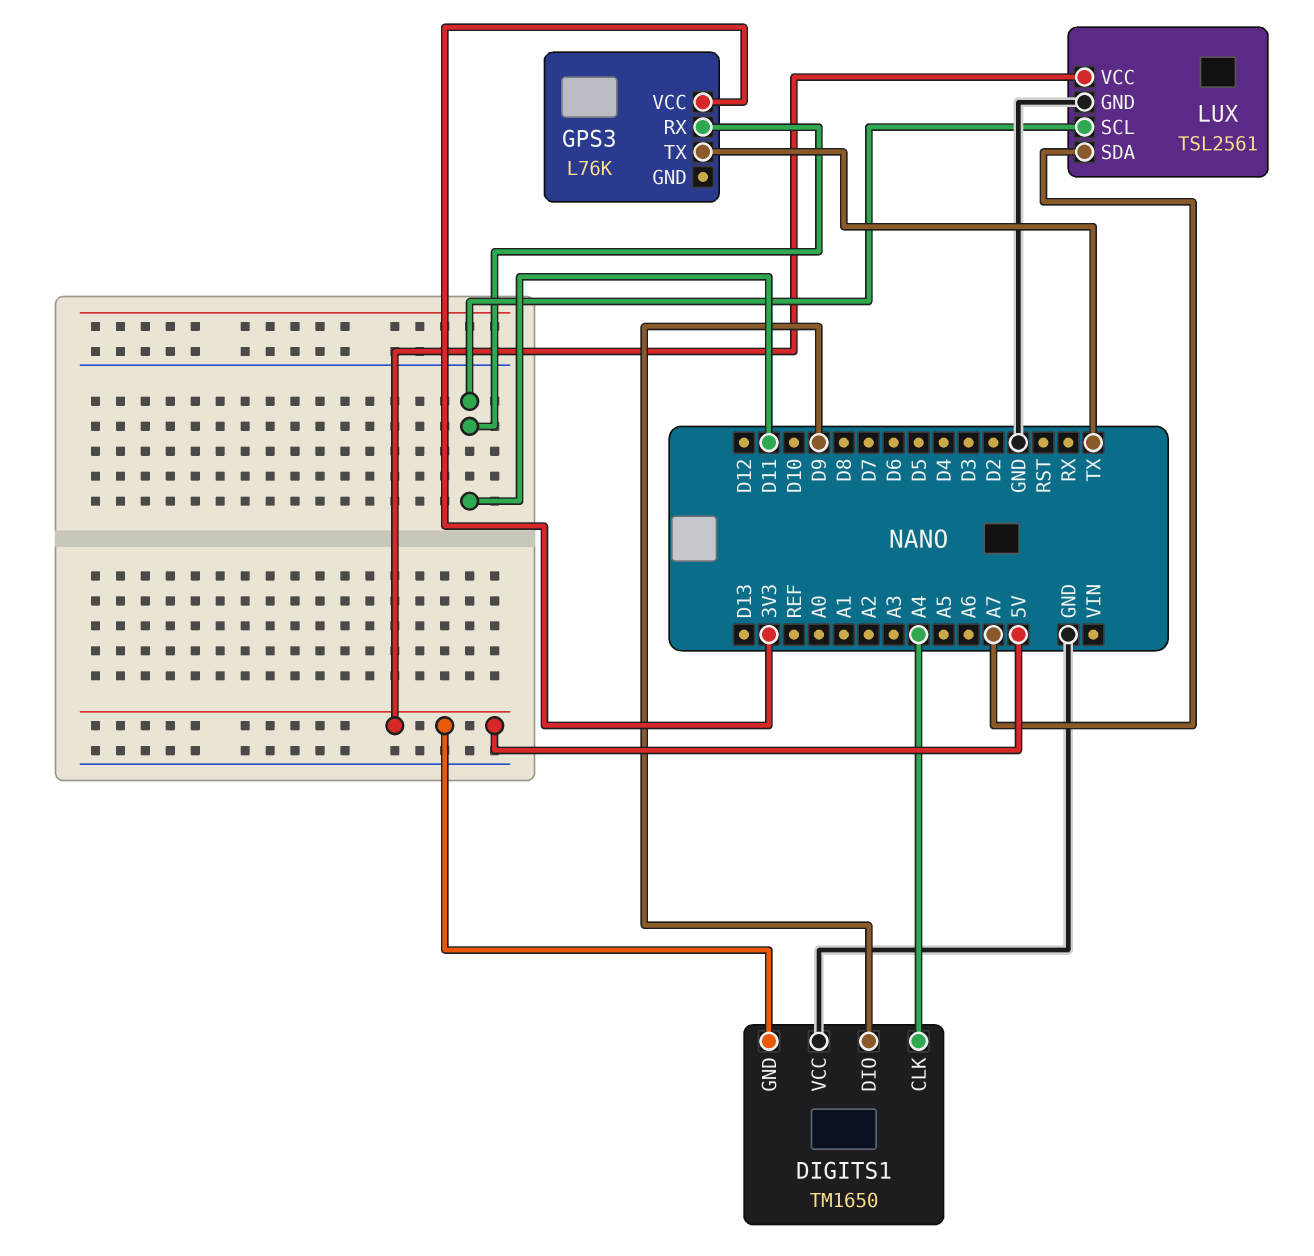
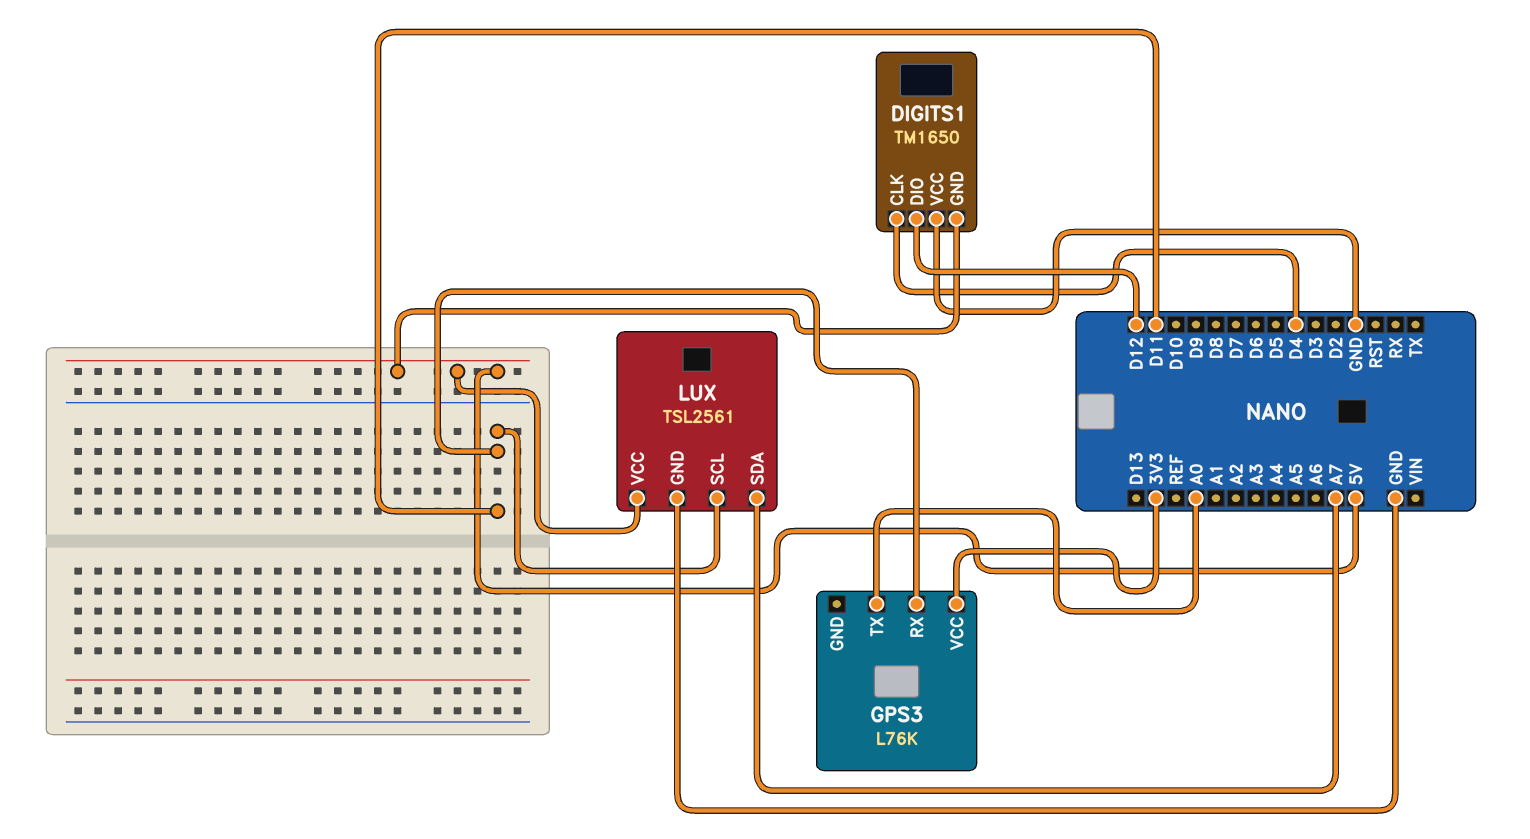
DIGITS1 pin CLK: A4 -> D4
DIGITS1 pin DIO: D9 -> D12
GPS3 pin TX: TX -> A0

